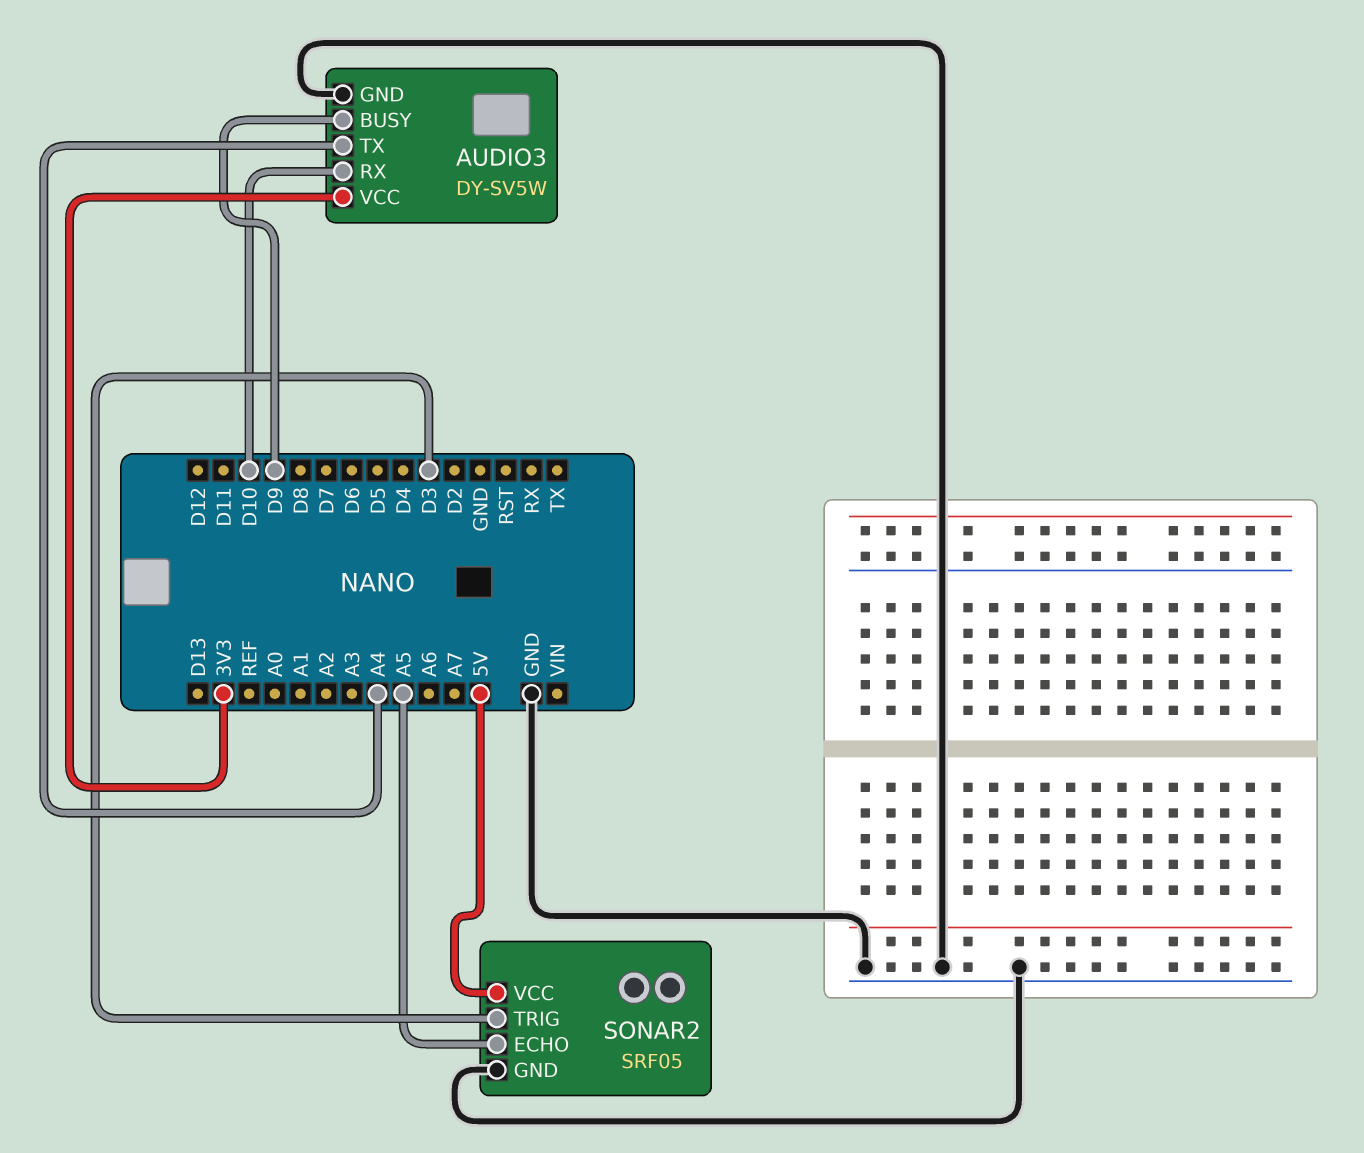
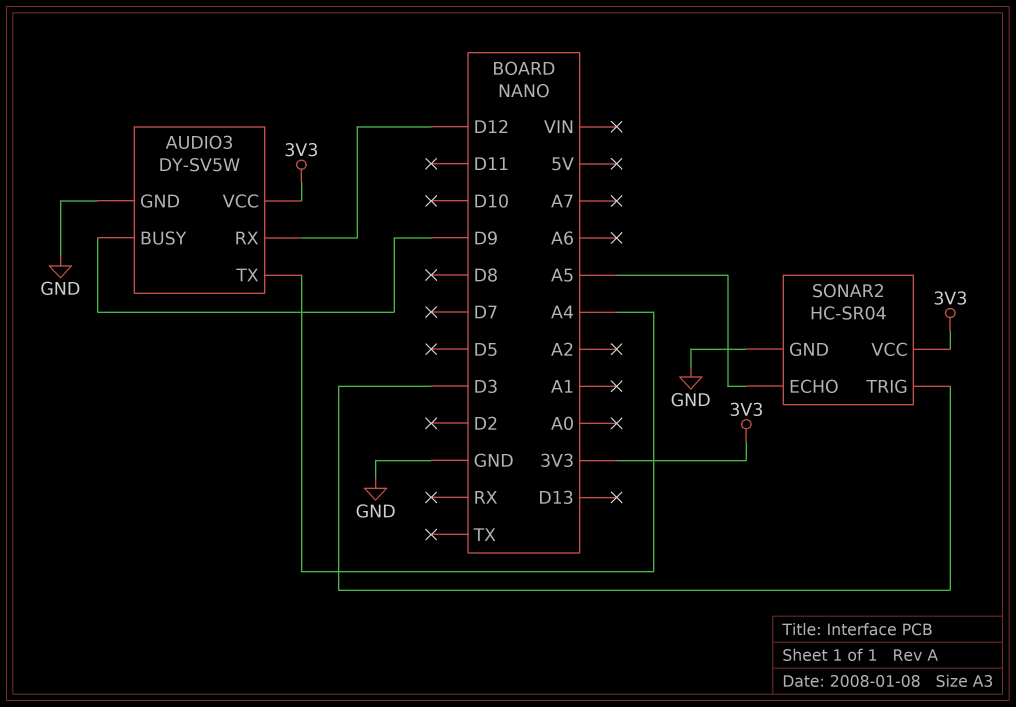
AUDIO3 pin RX: D10 -> D12
SONAR2: SRF05 -> HC-SR04
SONAR2 pin VCC: 5V -> 3V3

